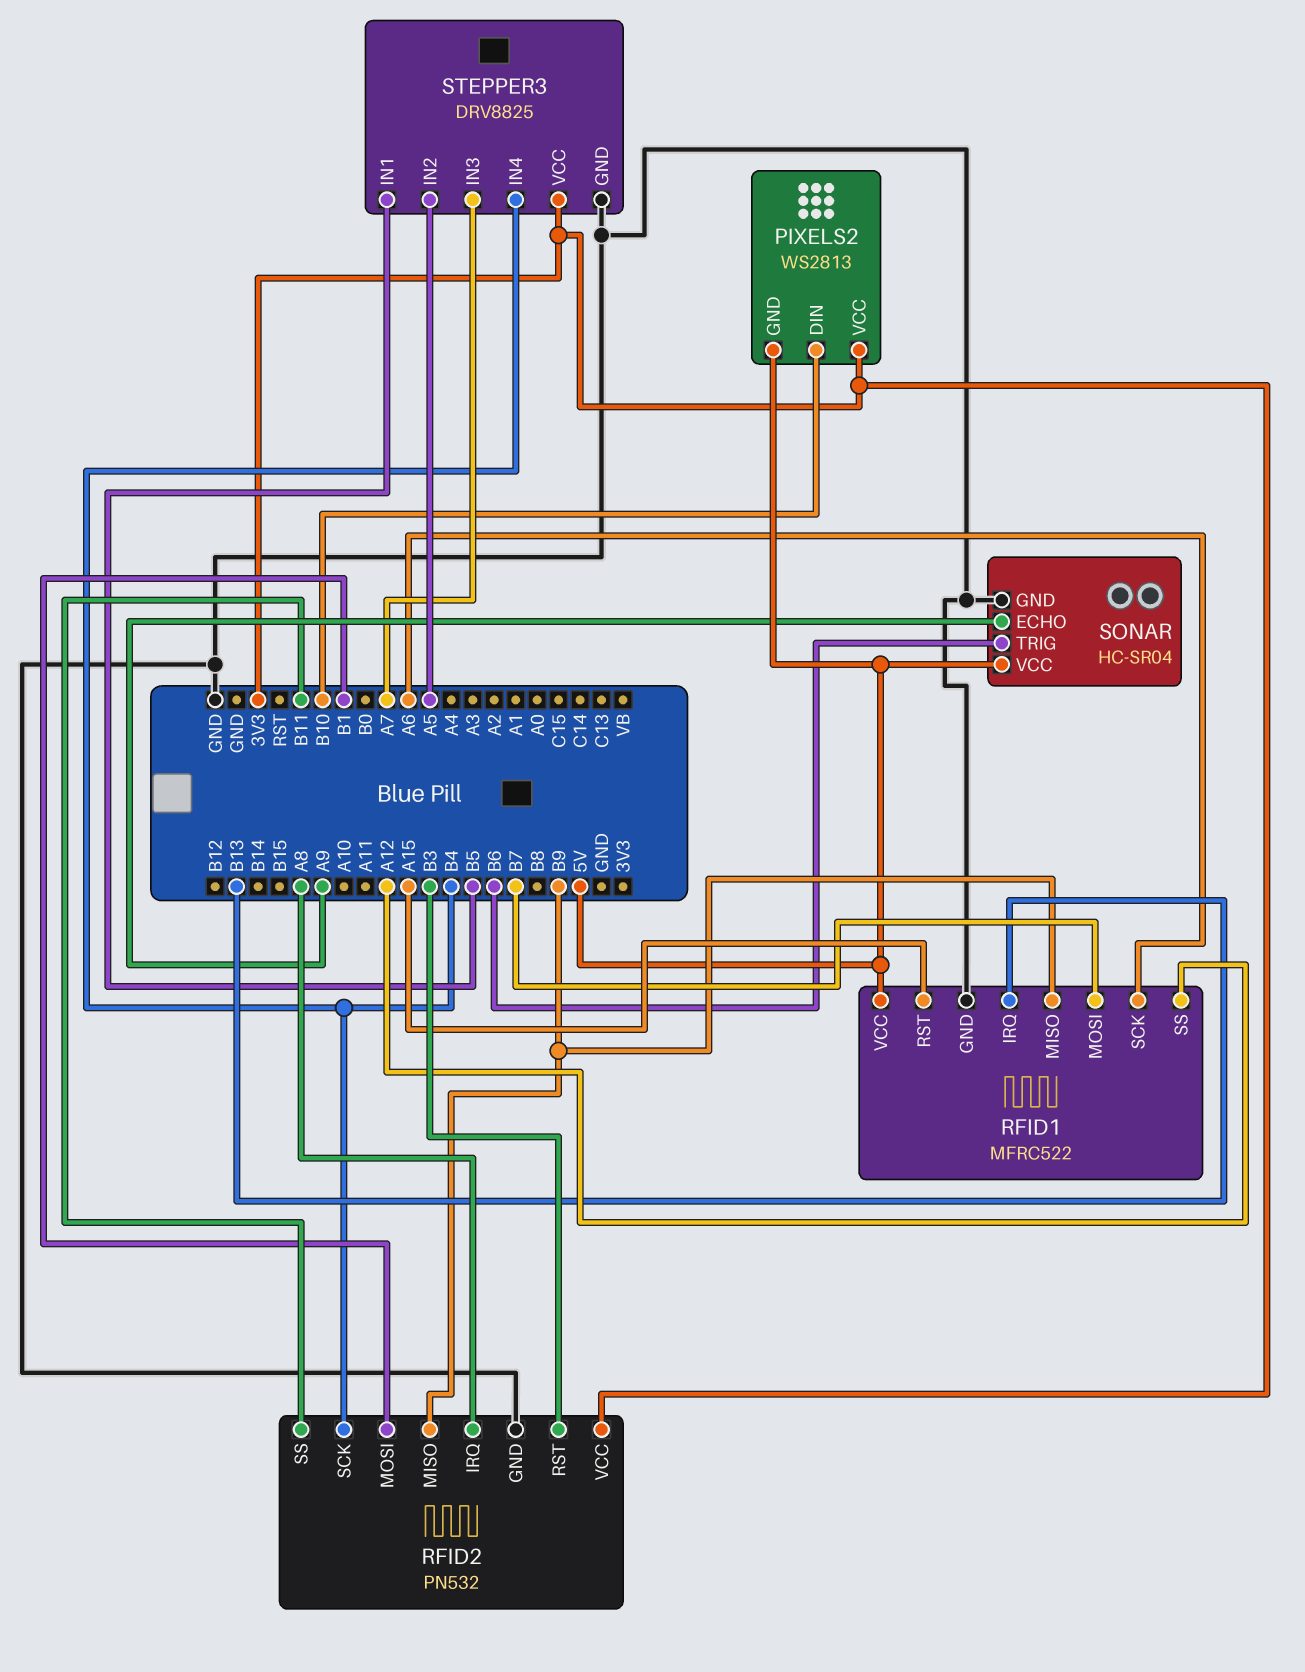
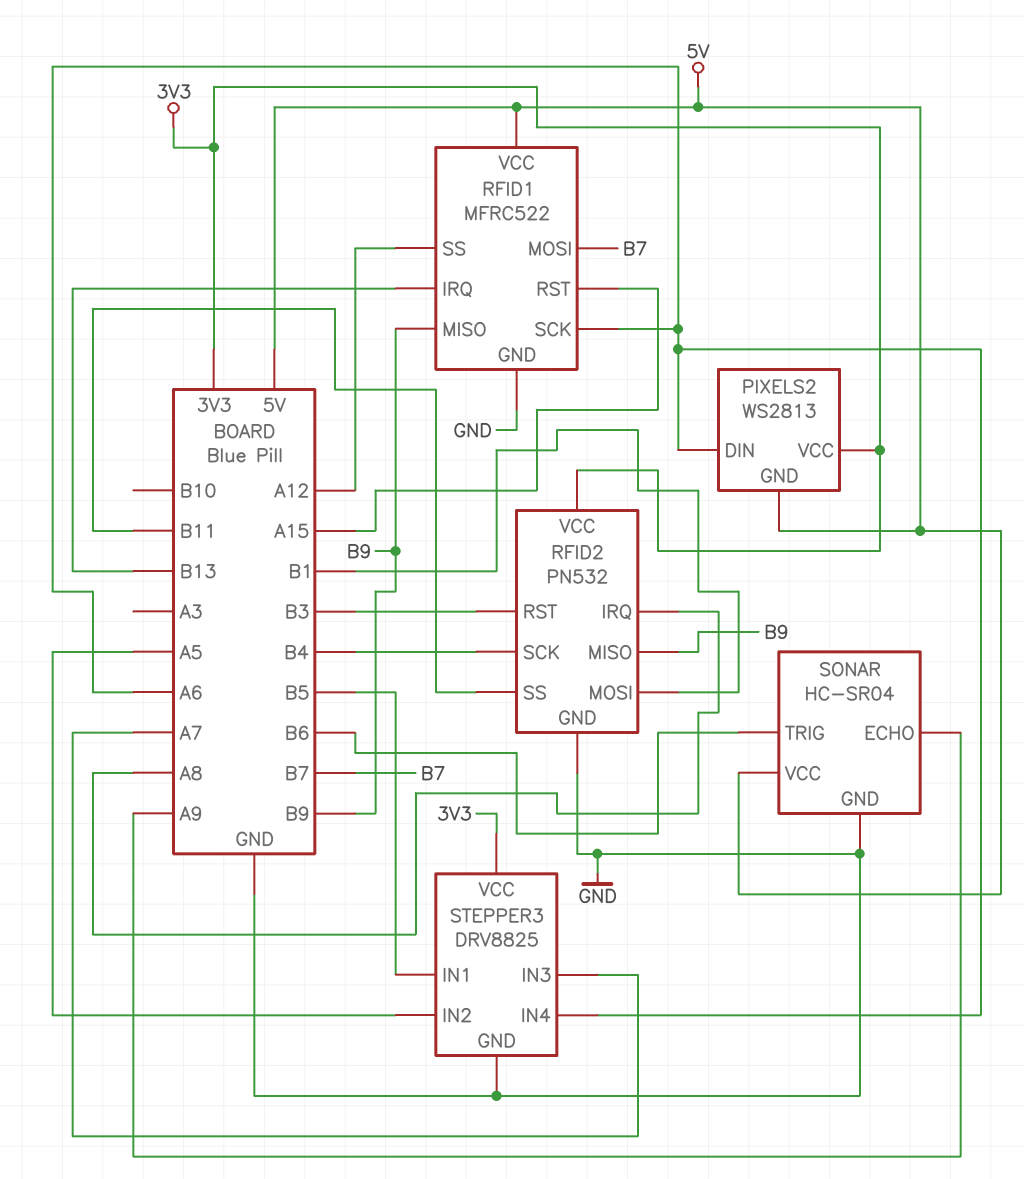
PIXELS2 pin DIN: B10 -> A6
STEPPER3 pin IN4: B4 -> A6

